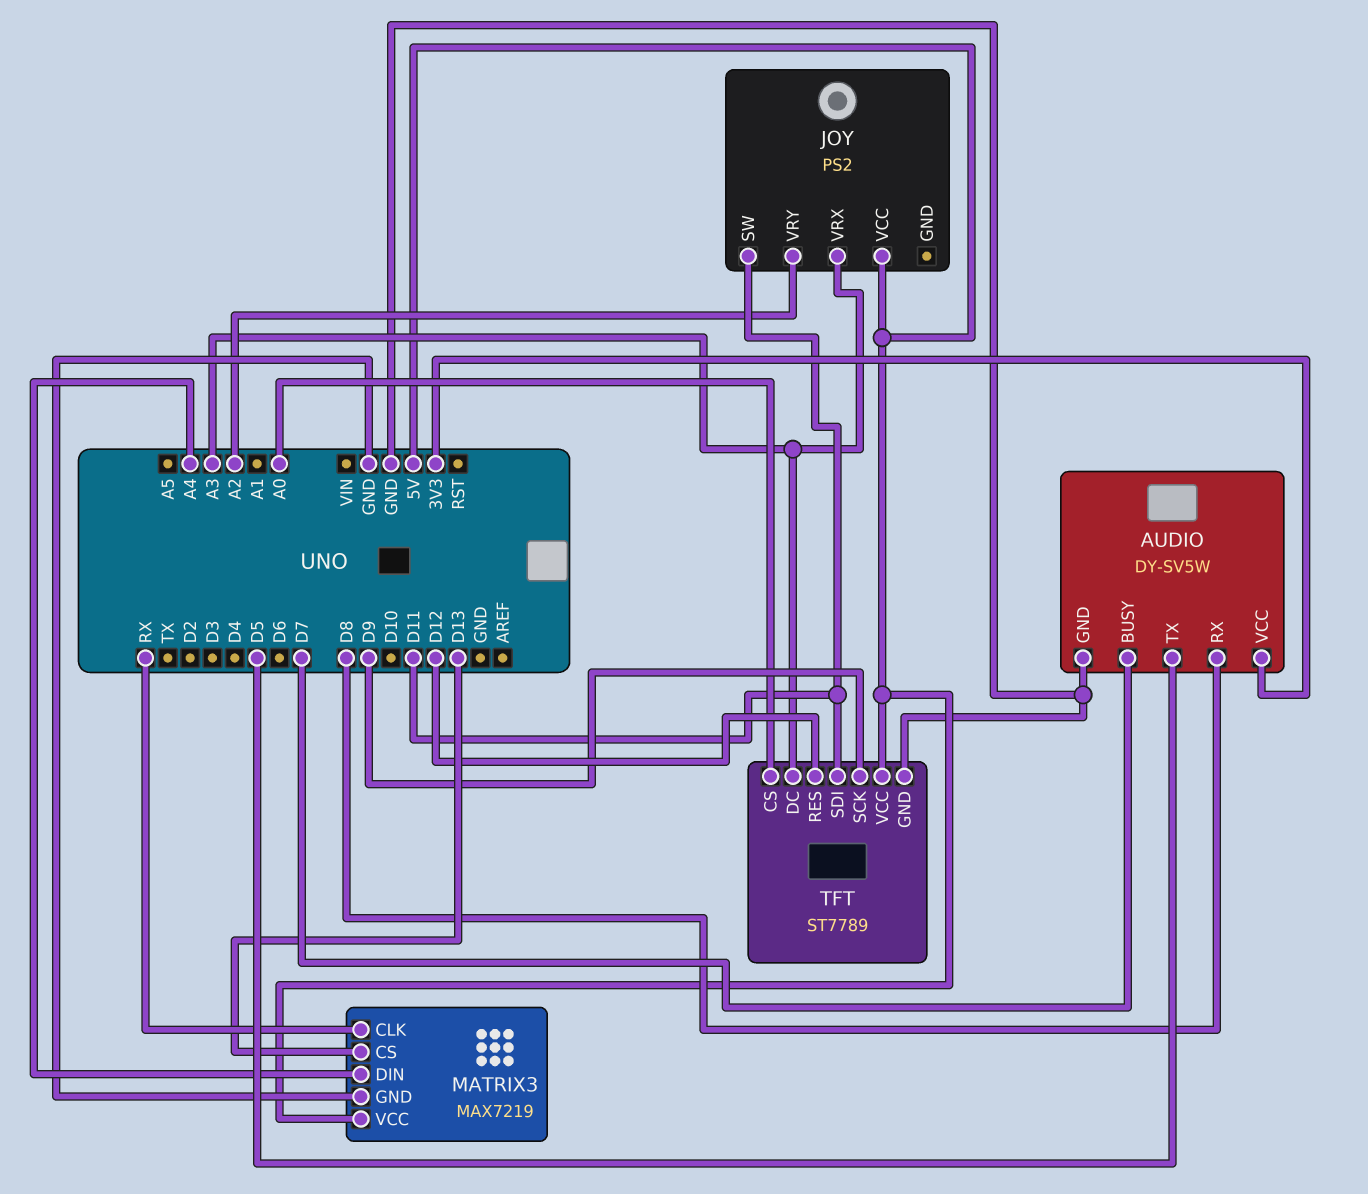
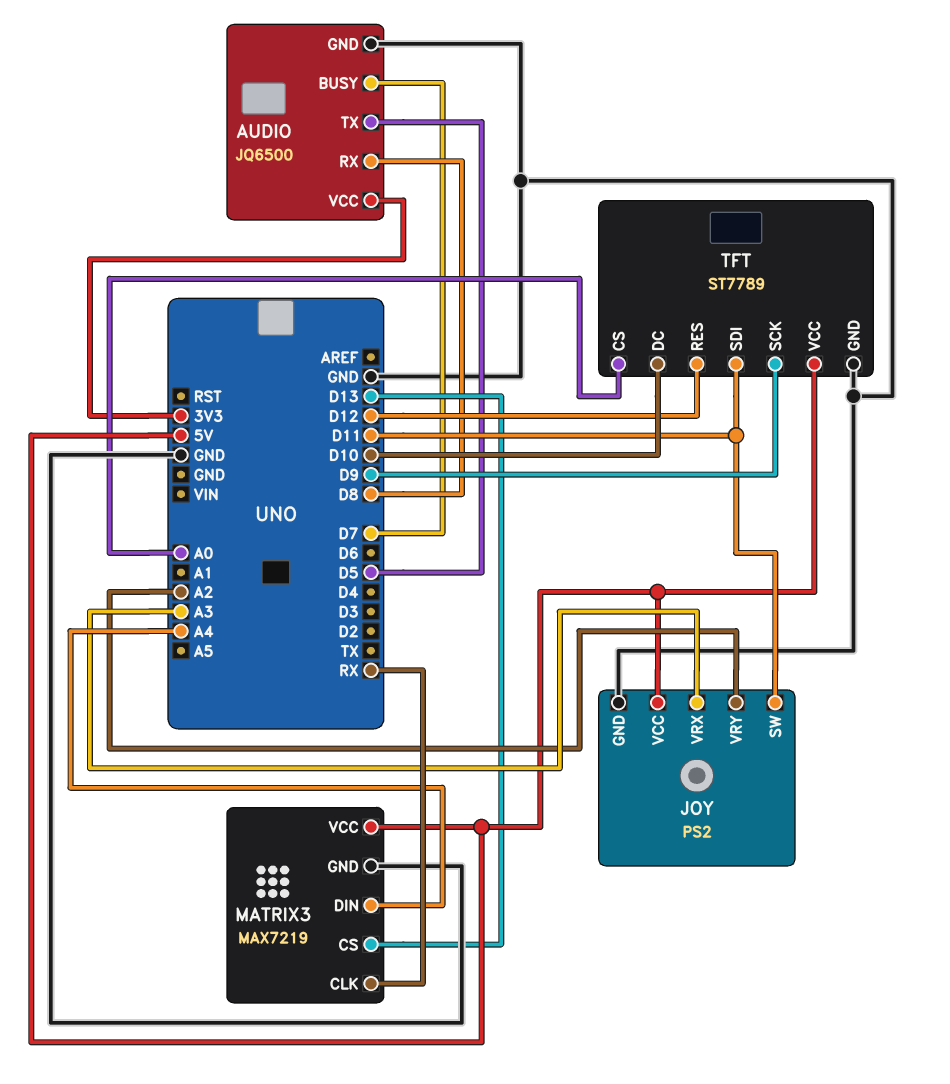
AUDIO: DY-SV5W -> JQ6500
JOY pin GND: none -> GND
TFT pin DC: A3 -> D10

